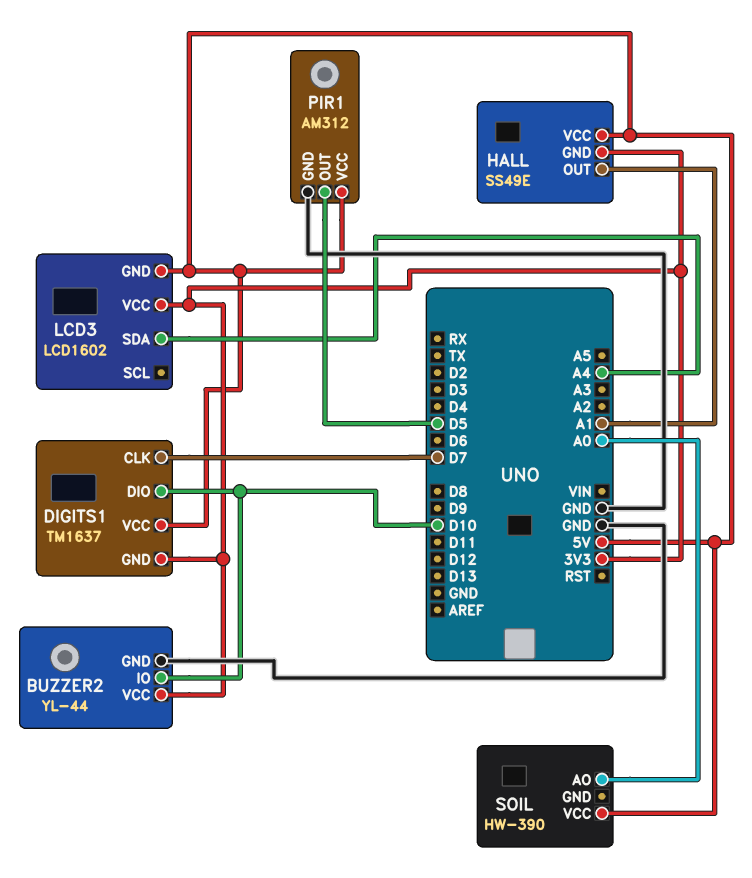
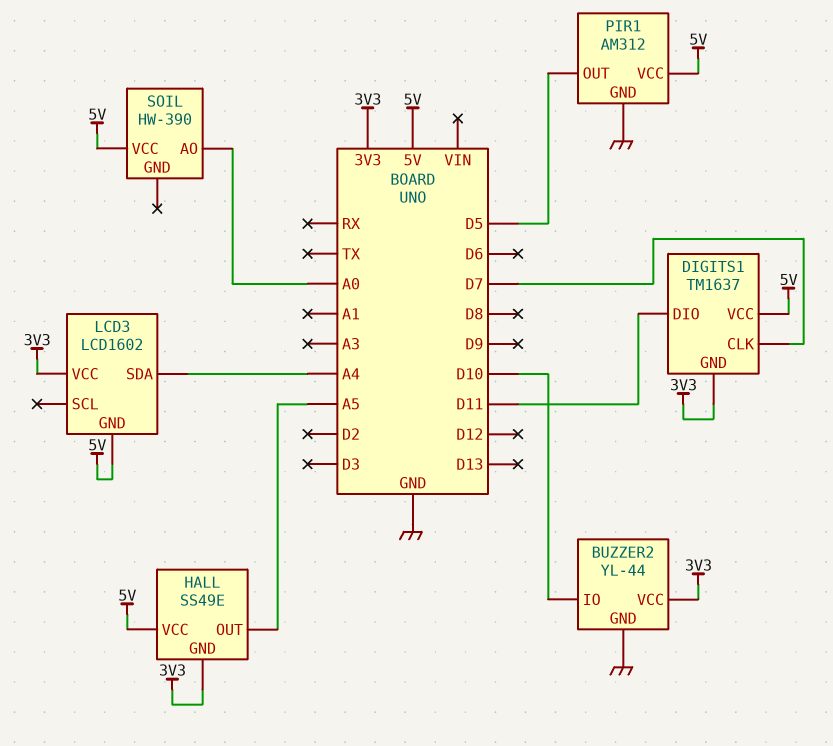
DIGITS1 pin DIO: D10 -> D11
HALL pin OUT: A1 -> A5

